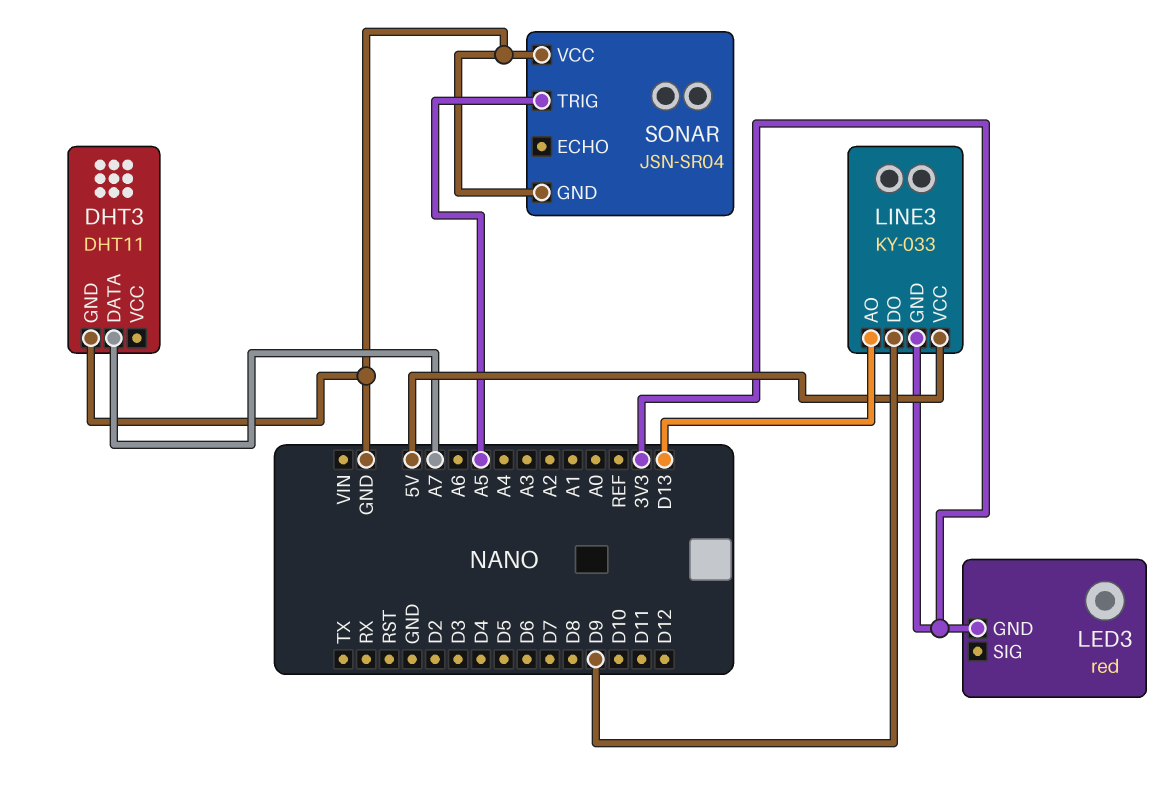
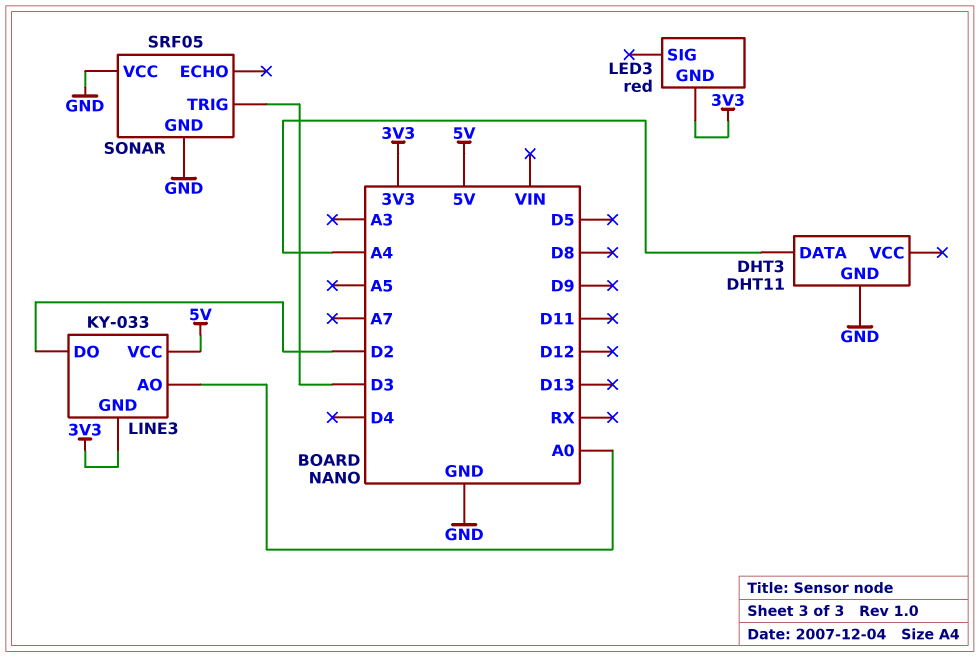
DHT3 pin DATA: A7 -> A4
LINE3 pin AO: D13 -> A0
LINE3 pin DO: D9 -> D2
SONAR: JSN-SR04 -> SRF05
SONAR pin TRIG: A5 -> D3

